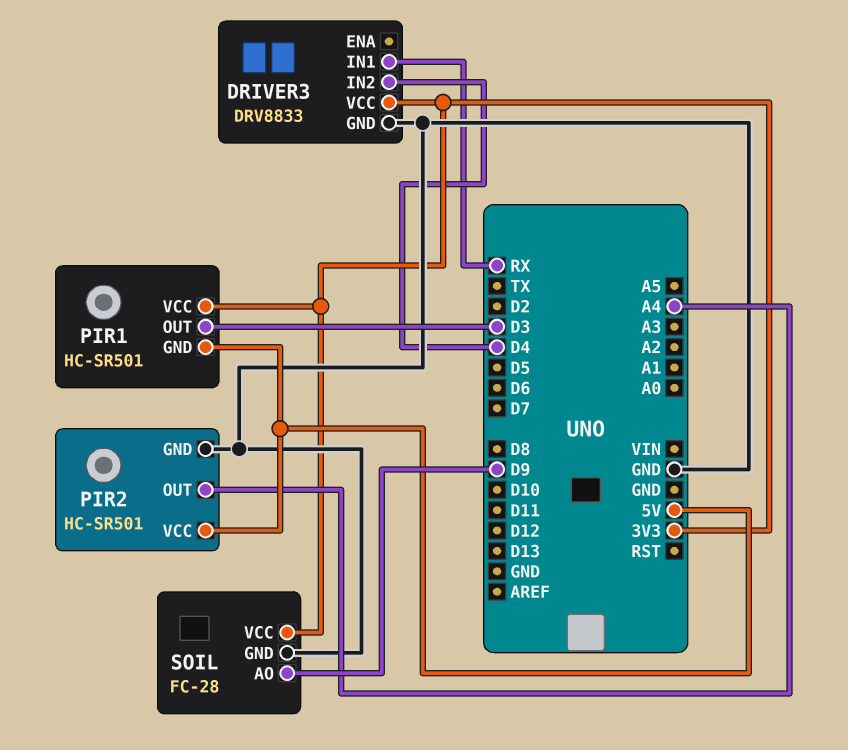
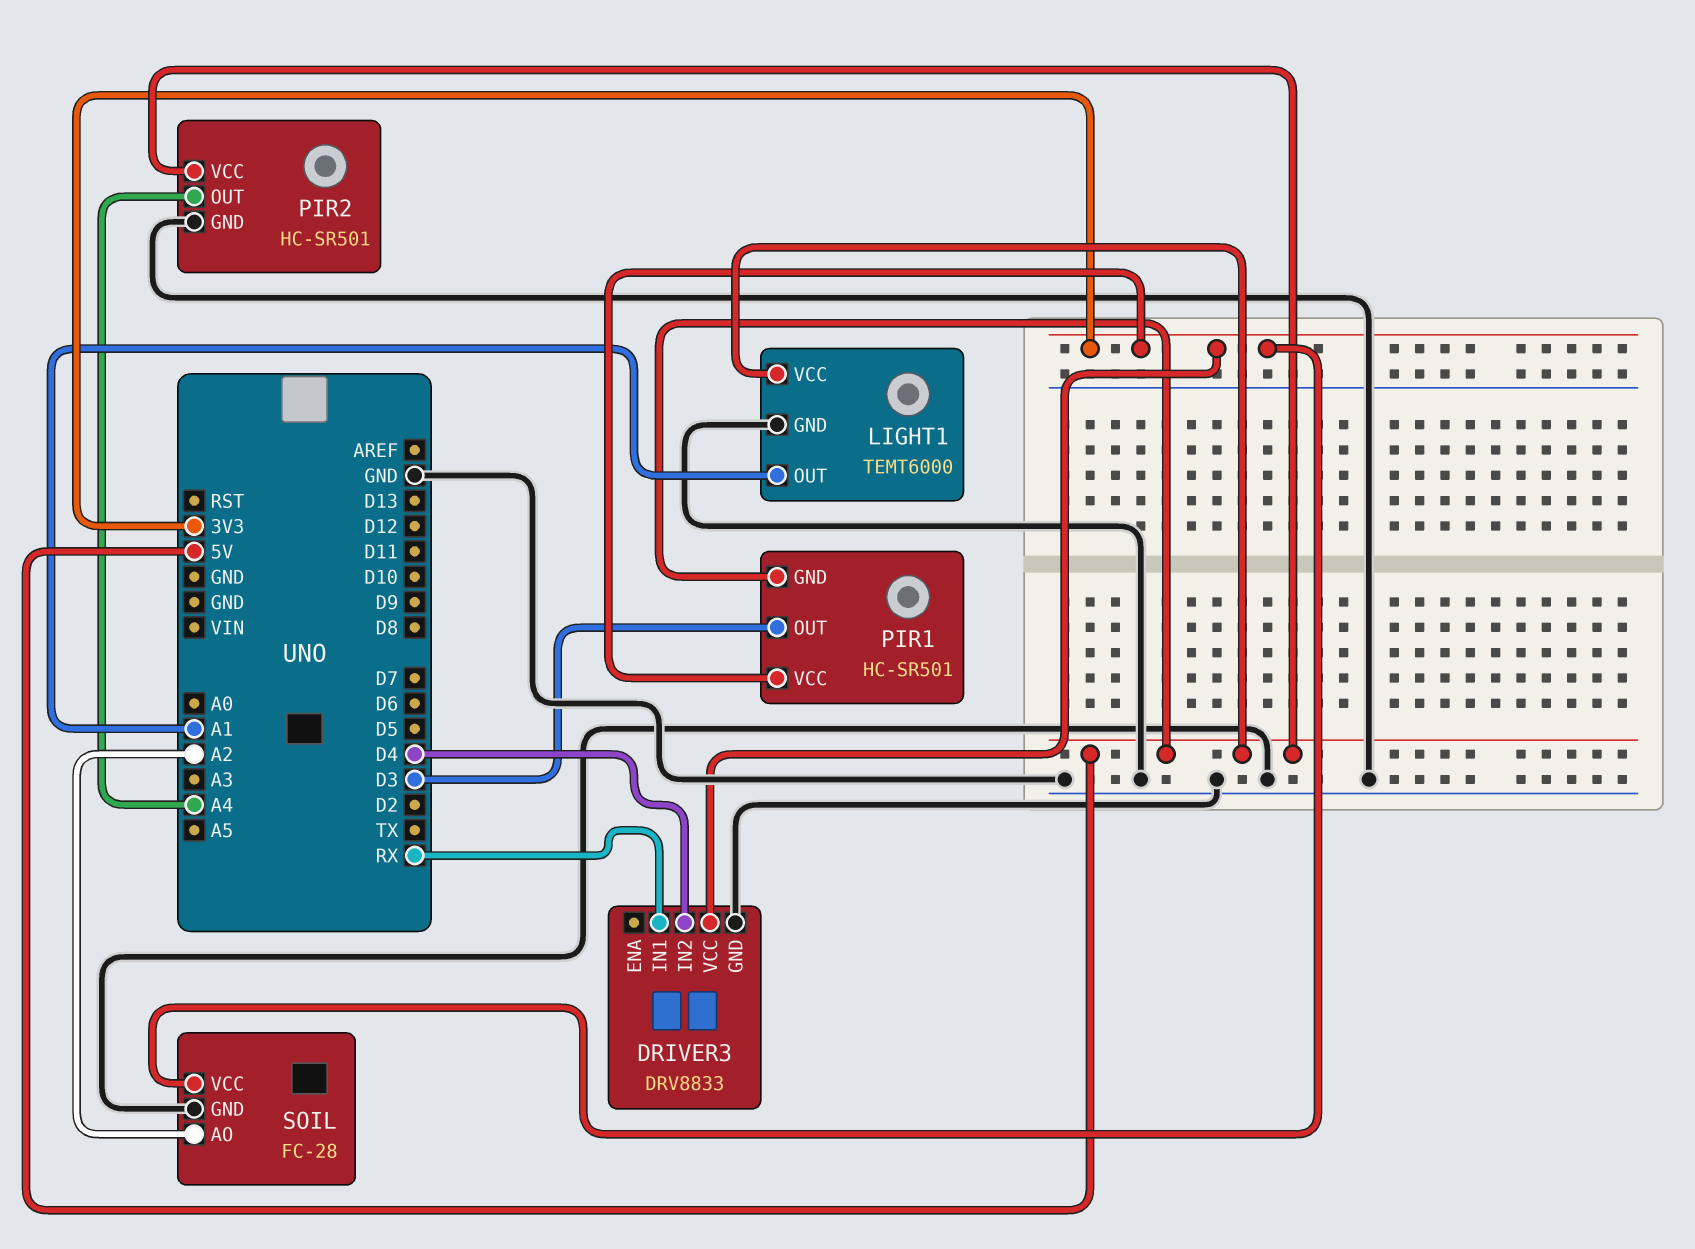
LIGHT1: none -> TEMT6000
LIGHT1 pin GND: none -> GND
LIGHT1 pin OUT: none -> A1
LIGHT1 pin VCC: none -> 5V
SOIL pin AO: D9 -> A2

